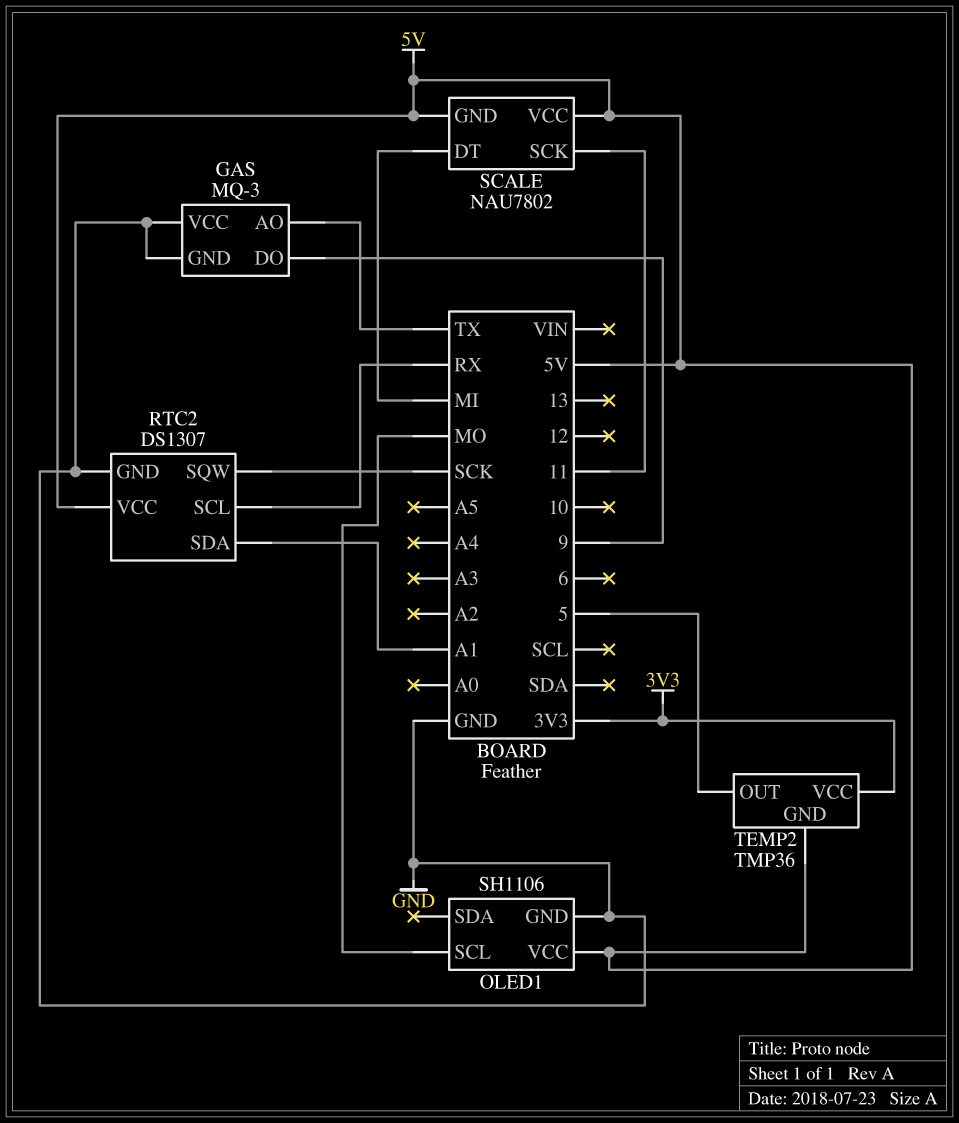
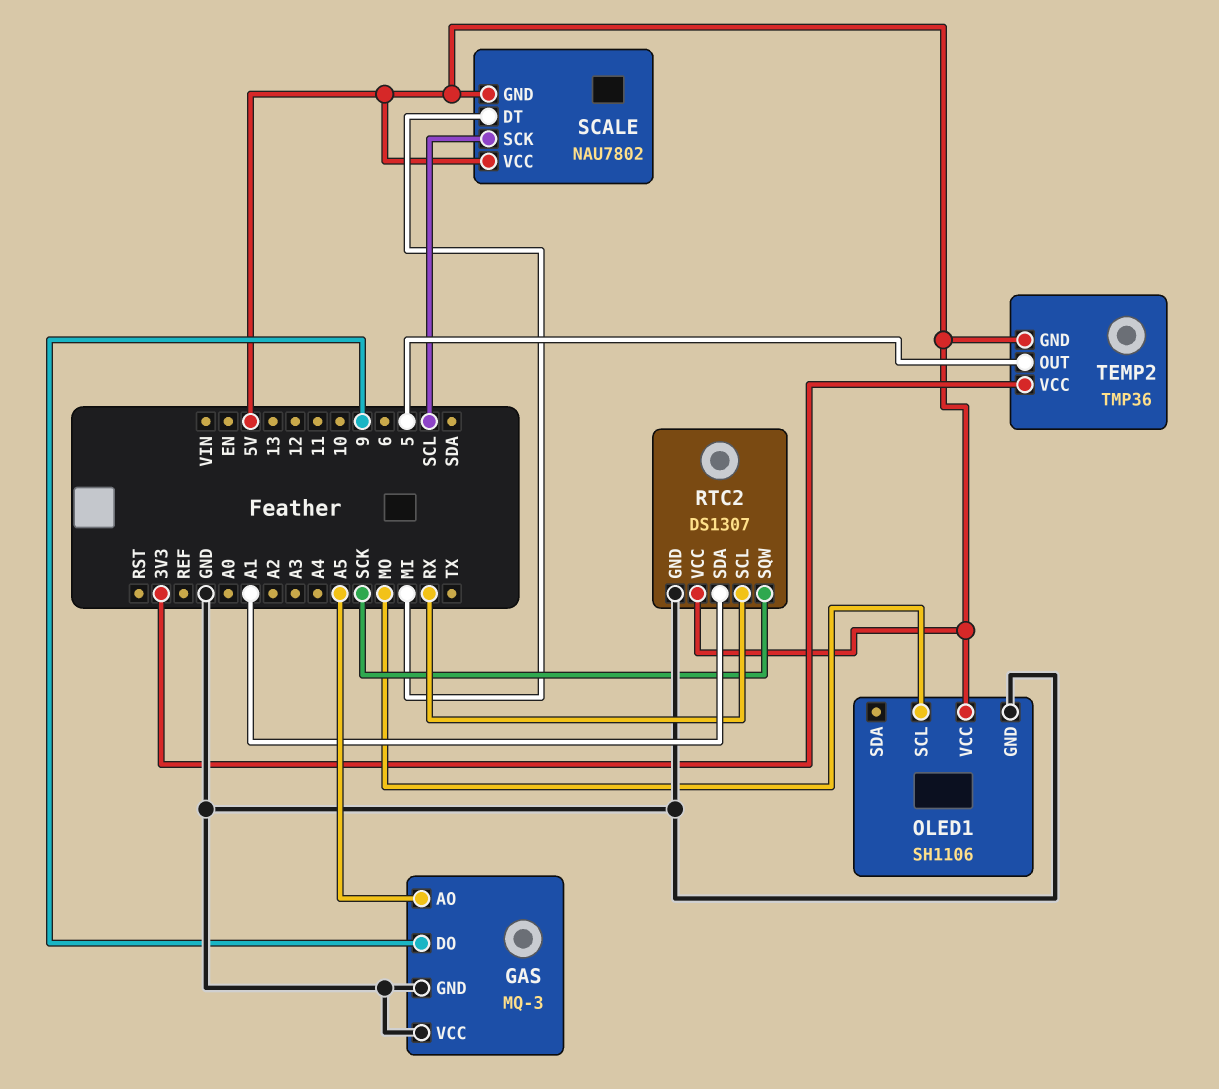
GAS pin AO: TX -> A5
SCALE pin SCK: 11 -> SCL

